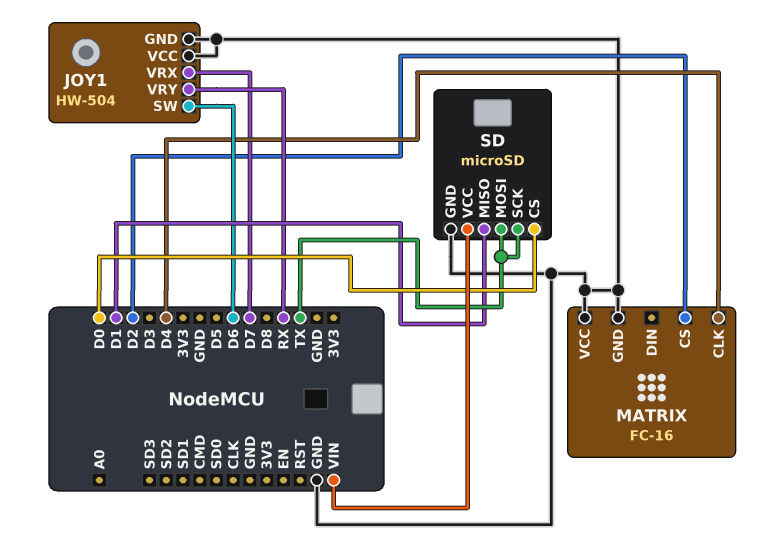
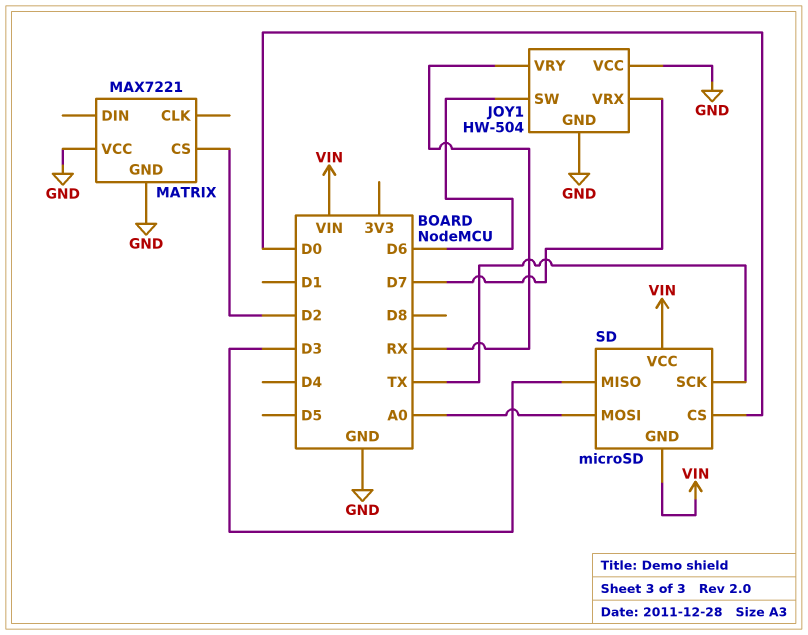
MATRIX: FC-16 -> MAX7221
MATRIX pin CLK: D4 -> none
SD pin GND: GND -> VIN
SD pin MISO: D1 -> D3
SD pin MOSI: TX -> A0

